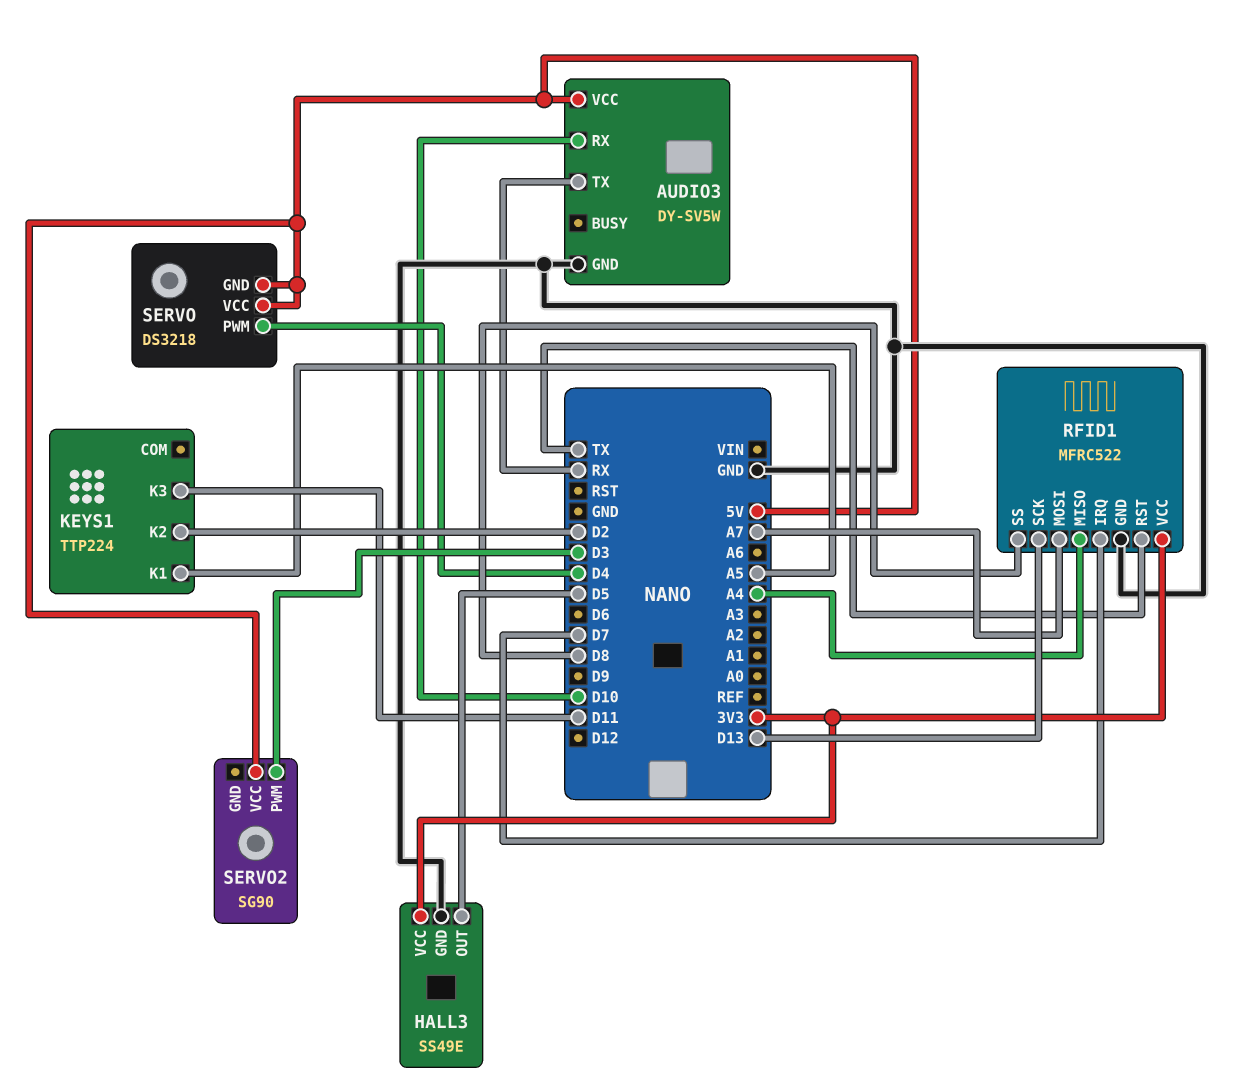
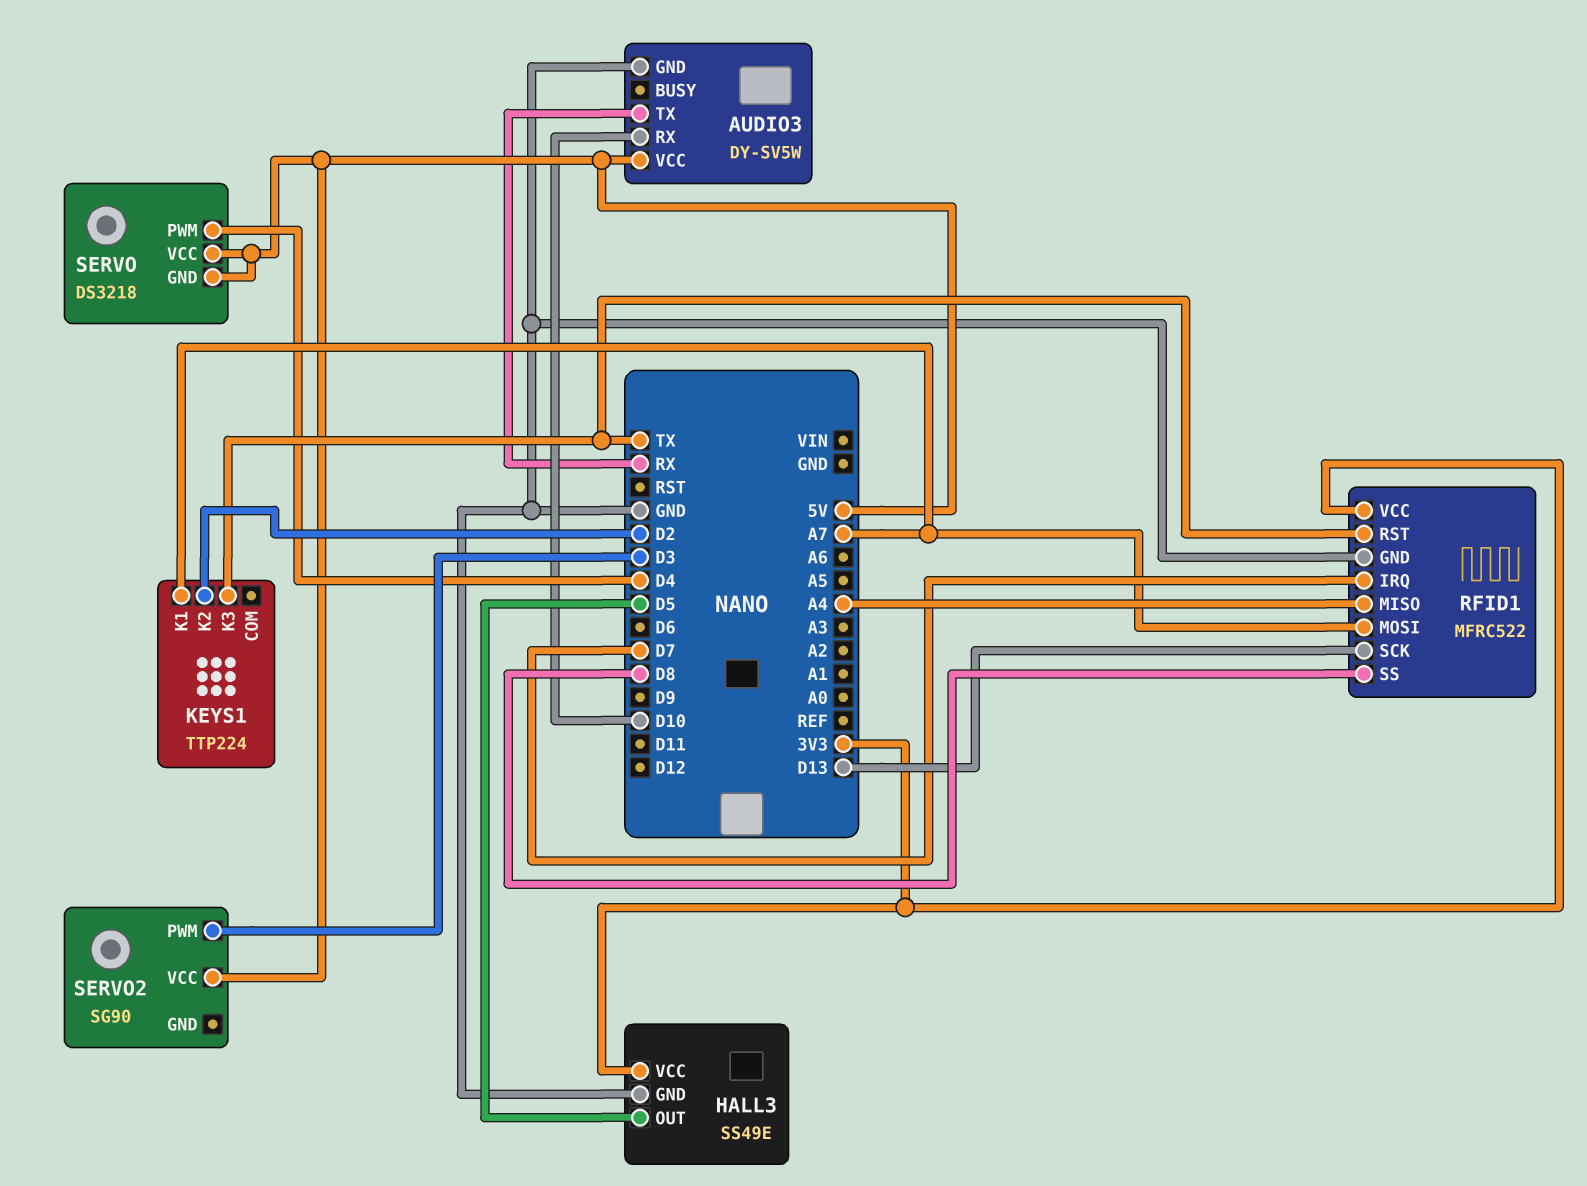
KEYS1 pin K1: A5 -> A7
KEYS1 pin K3: D11 -> TX

